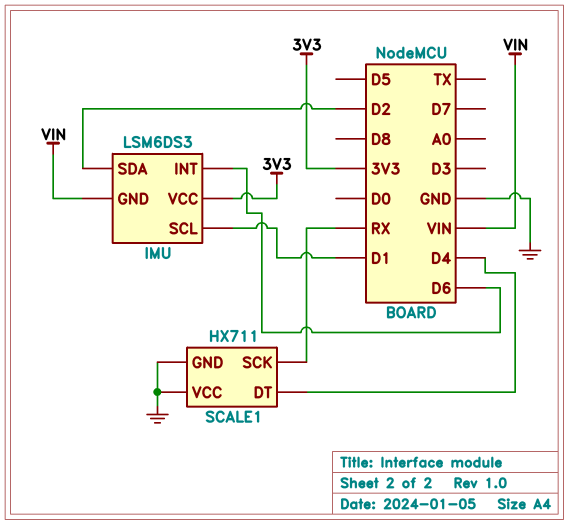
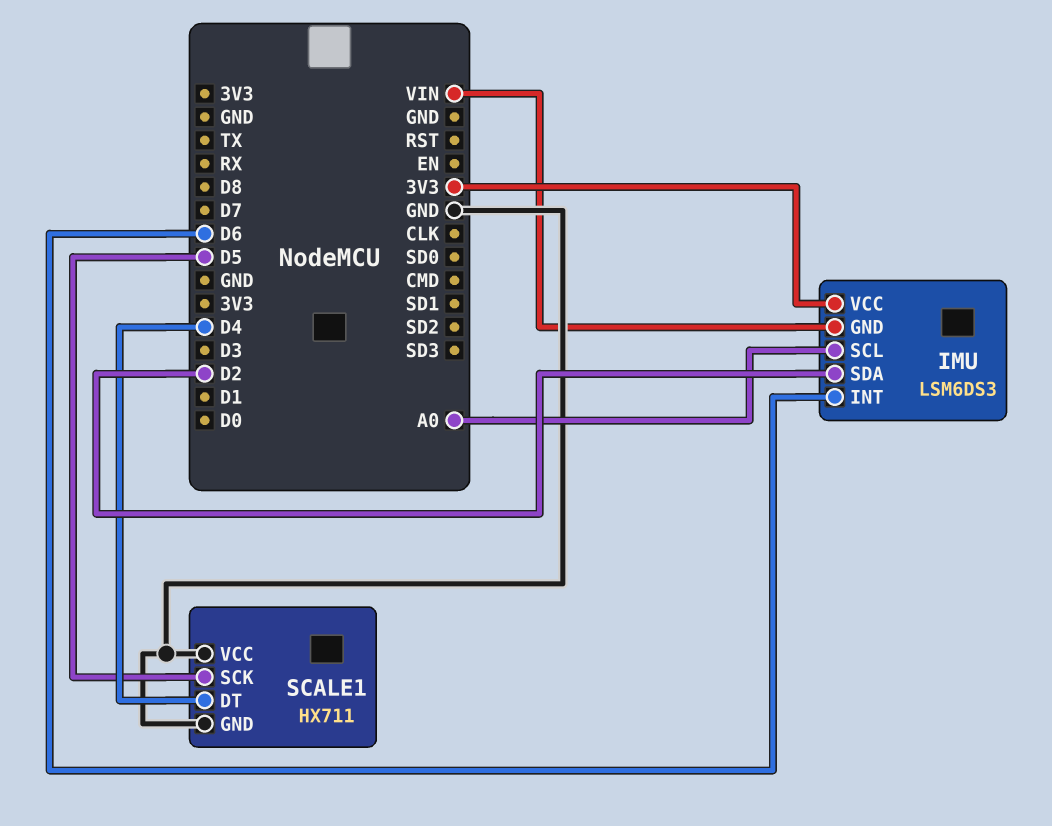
IMU pin SCL: D1 -> A0
SCALE1 pin SCK: RX -> D5

